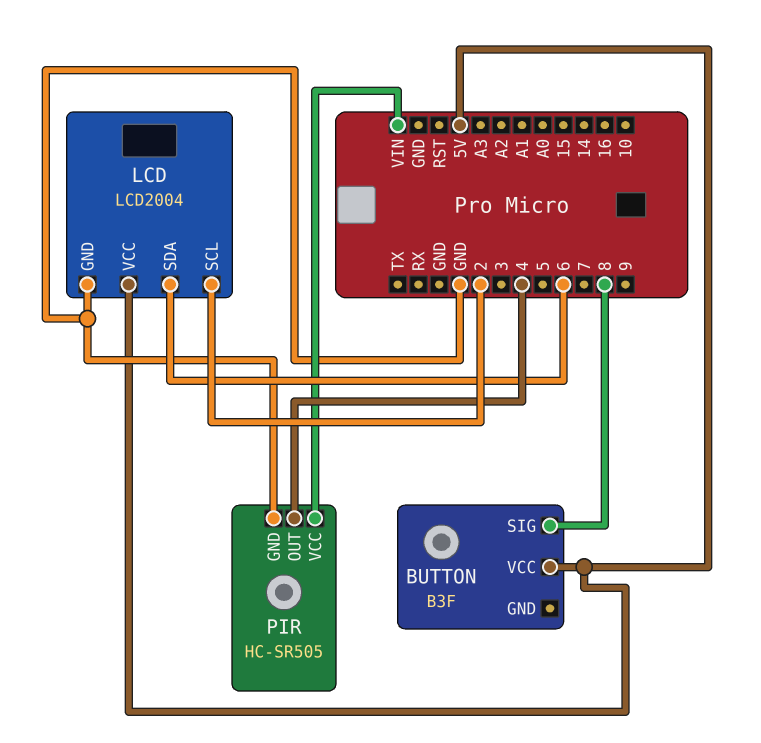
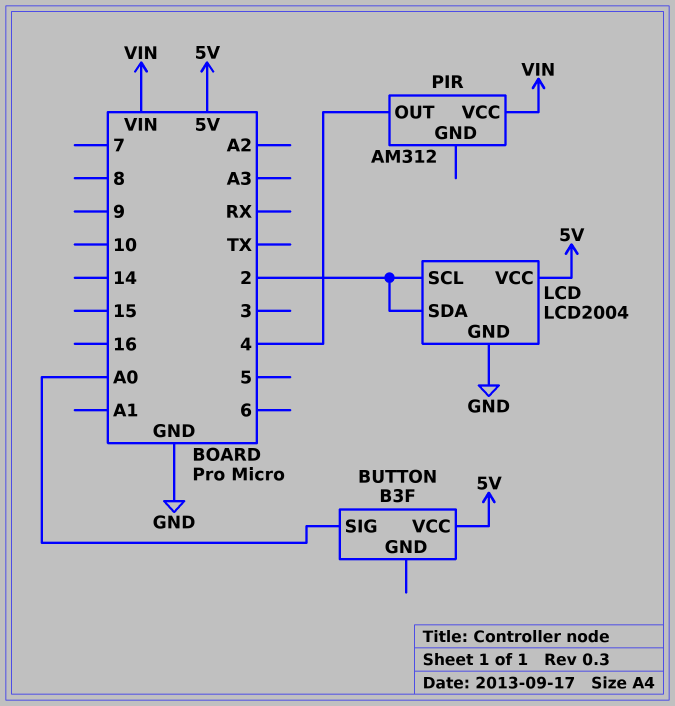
BUTTON pin SIG: 8 -> A0
LCD pin SDA: 6 -> 2
PIR: HC-SR505 -> AM312
PIR pin GND: GND -> none

